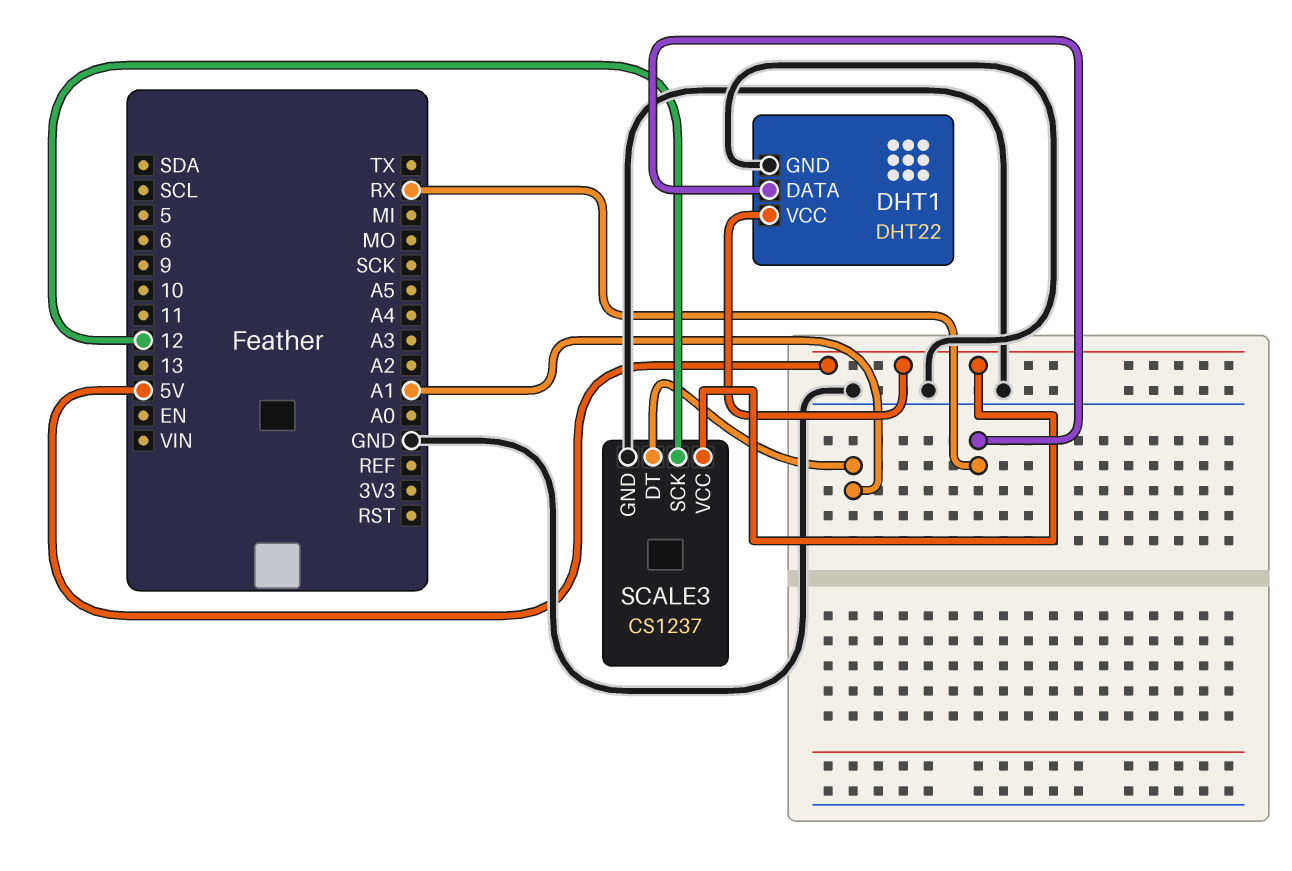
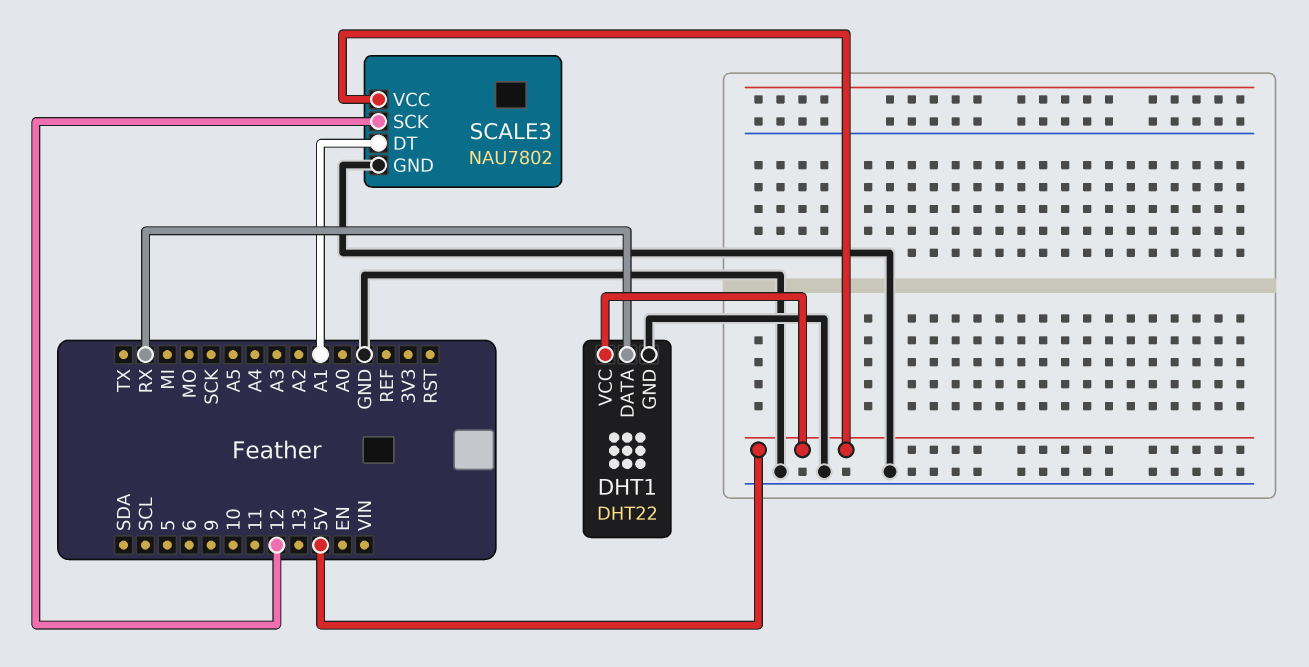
SCALE3: CS1237 -> NAU7802

